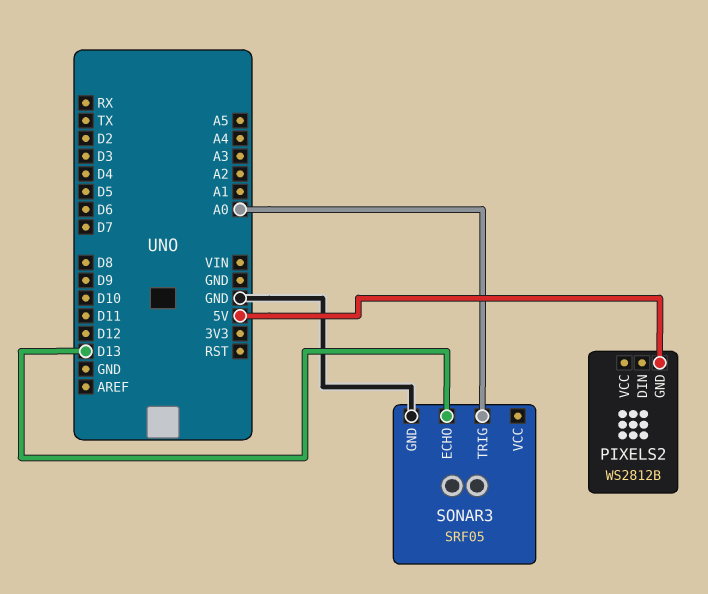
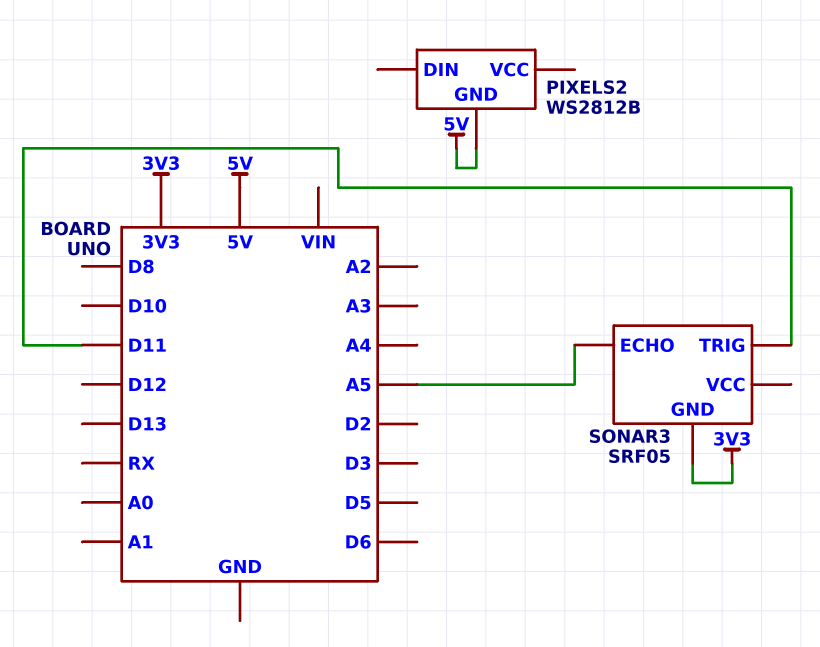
SONAR3 pin ECHO: D13 -> A5
SONAR3 pin GND: GND -> 3V3
SONAR3 pin TRIG: A0 -> D11

